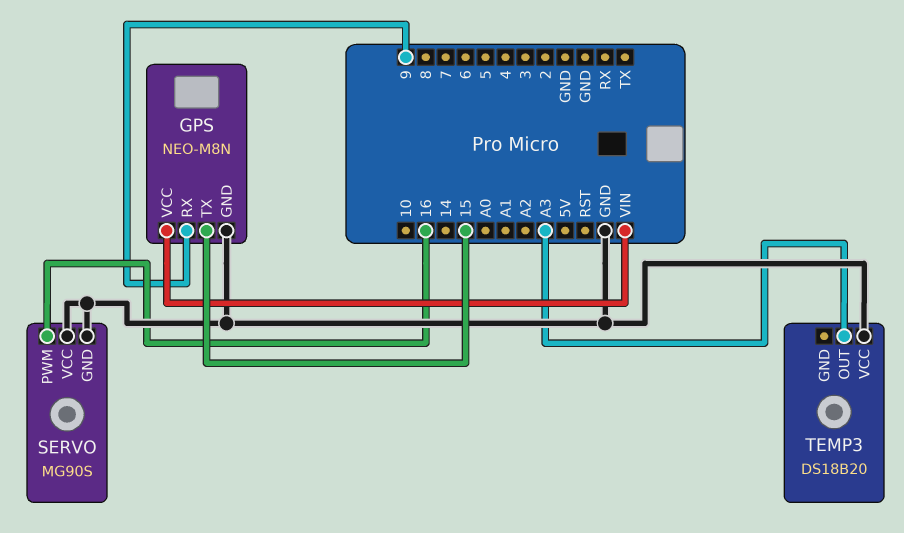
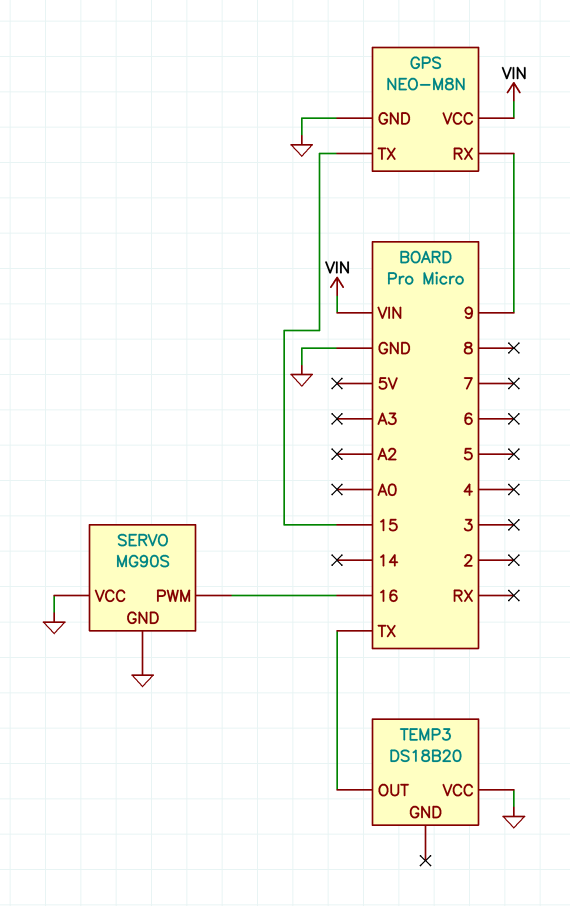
TEMP3 pin OUT: A3 -> TX

